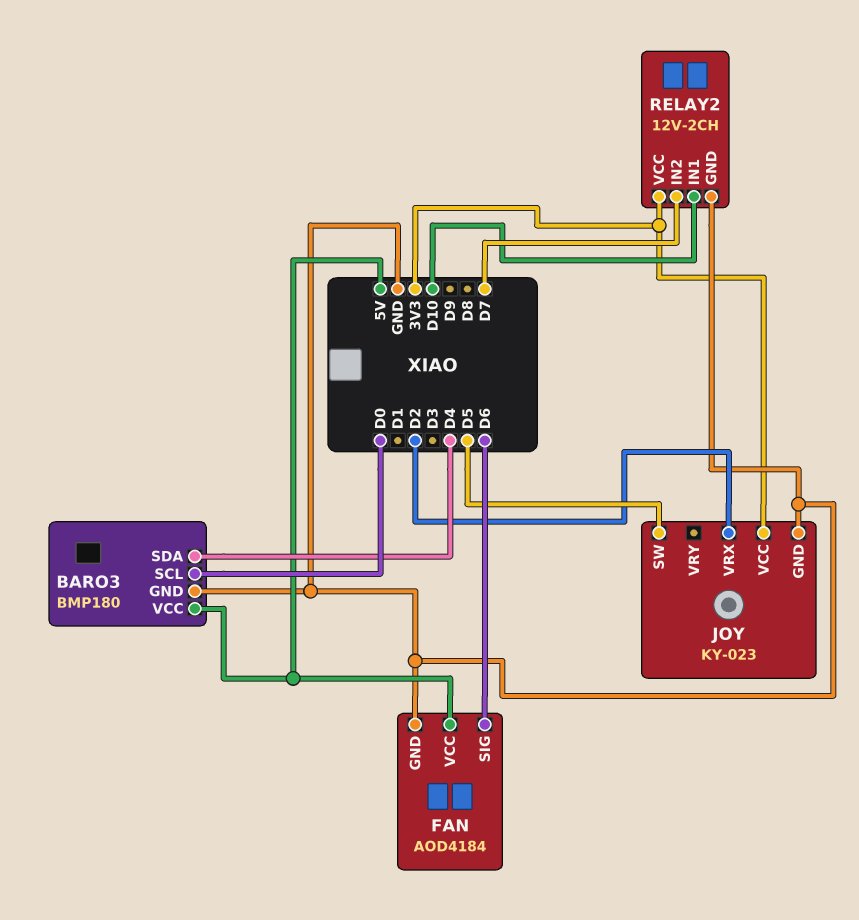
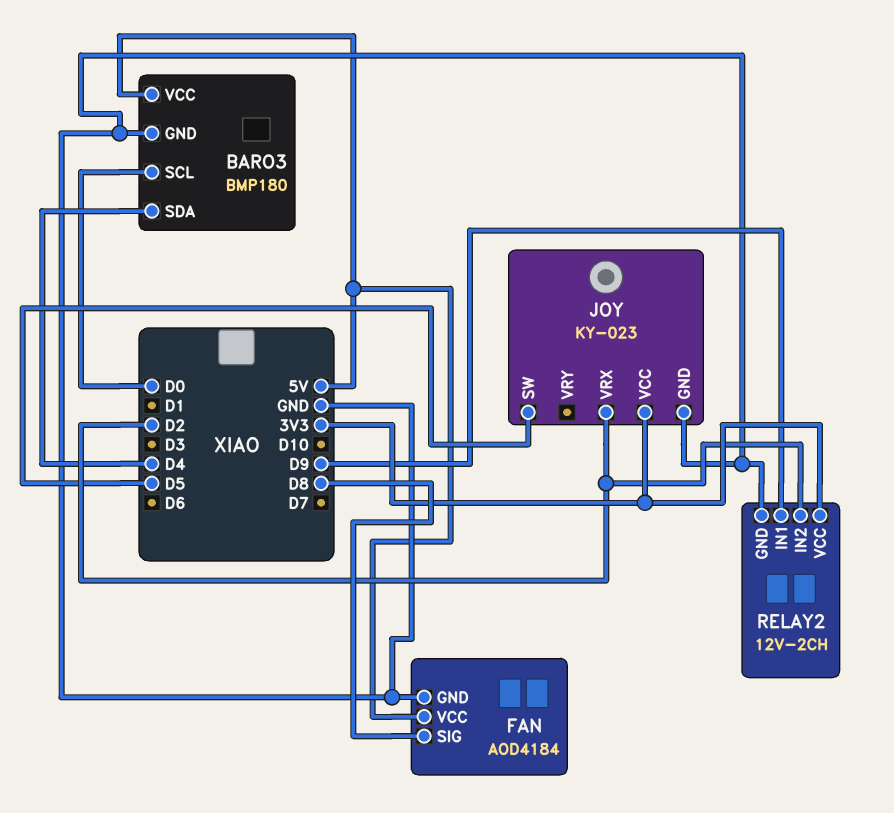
FAN pin SIG: D6 -> D8
RELAY2 pin IN1: D10 -> D9
RELAY2 pin IN2: D7 -> D2

